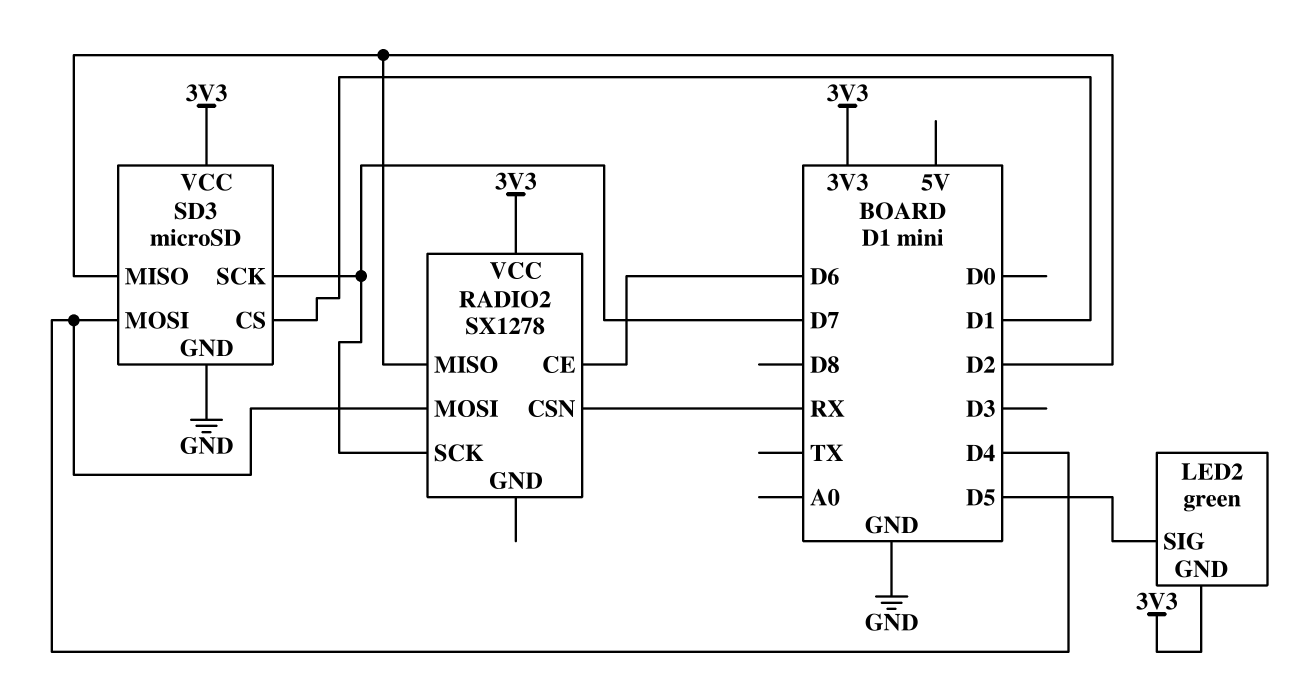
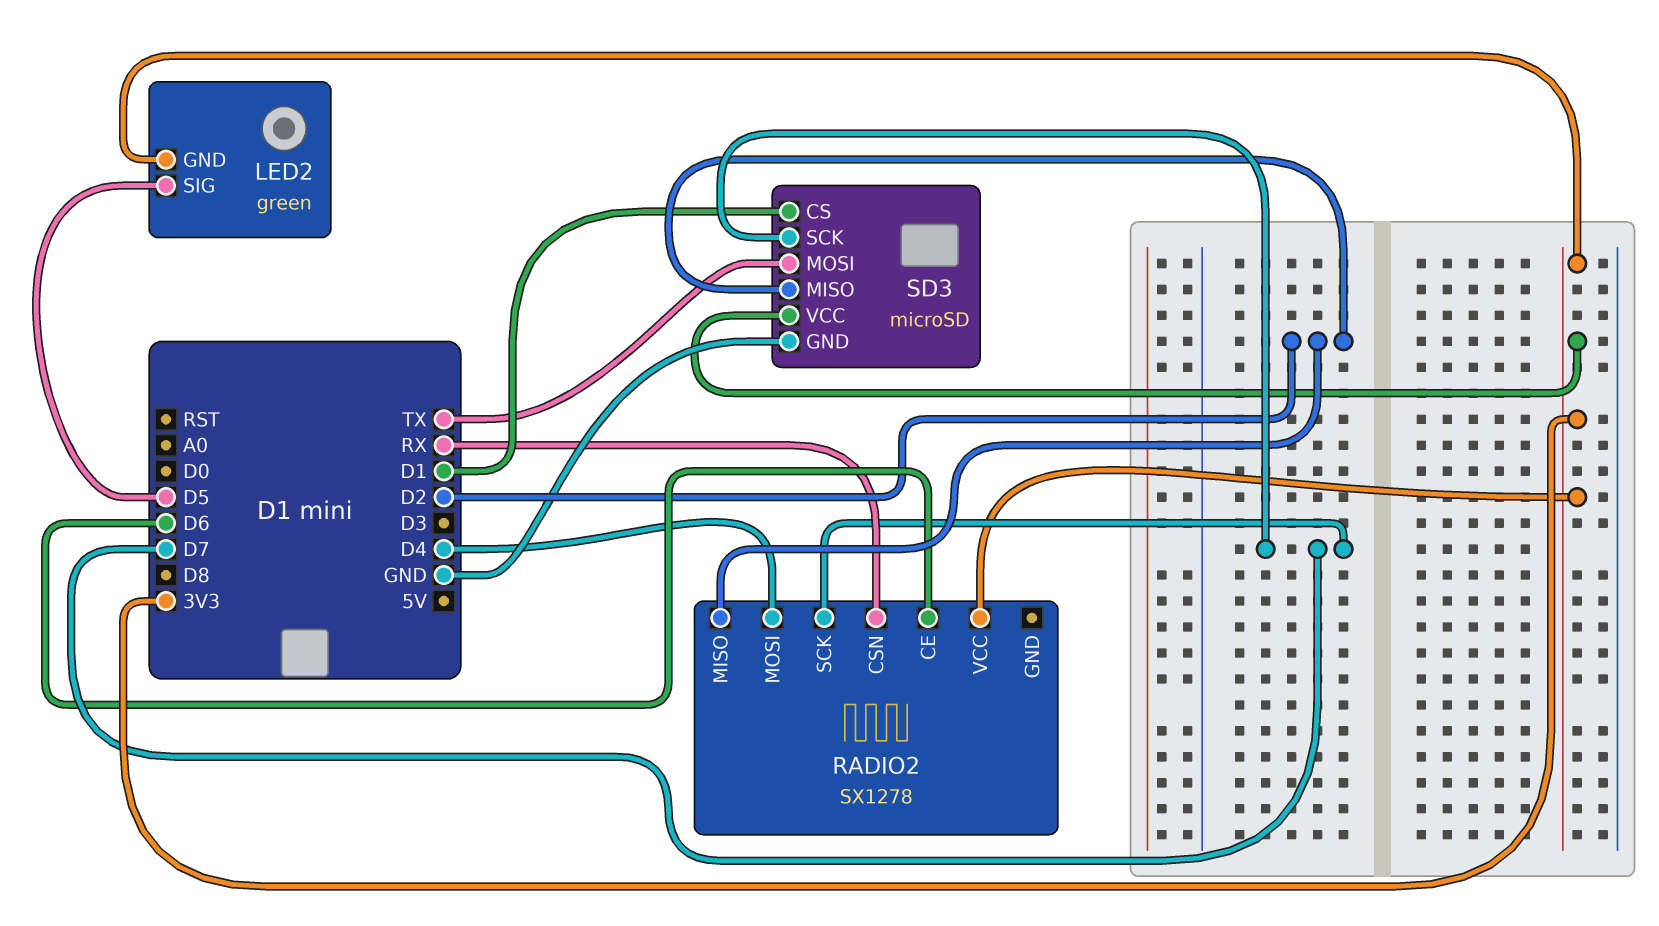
SD3 pin MOSI: D4 -> TX

